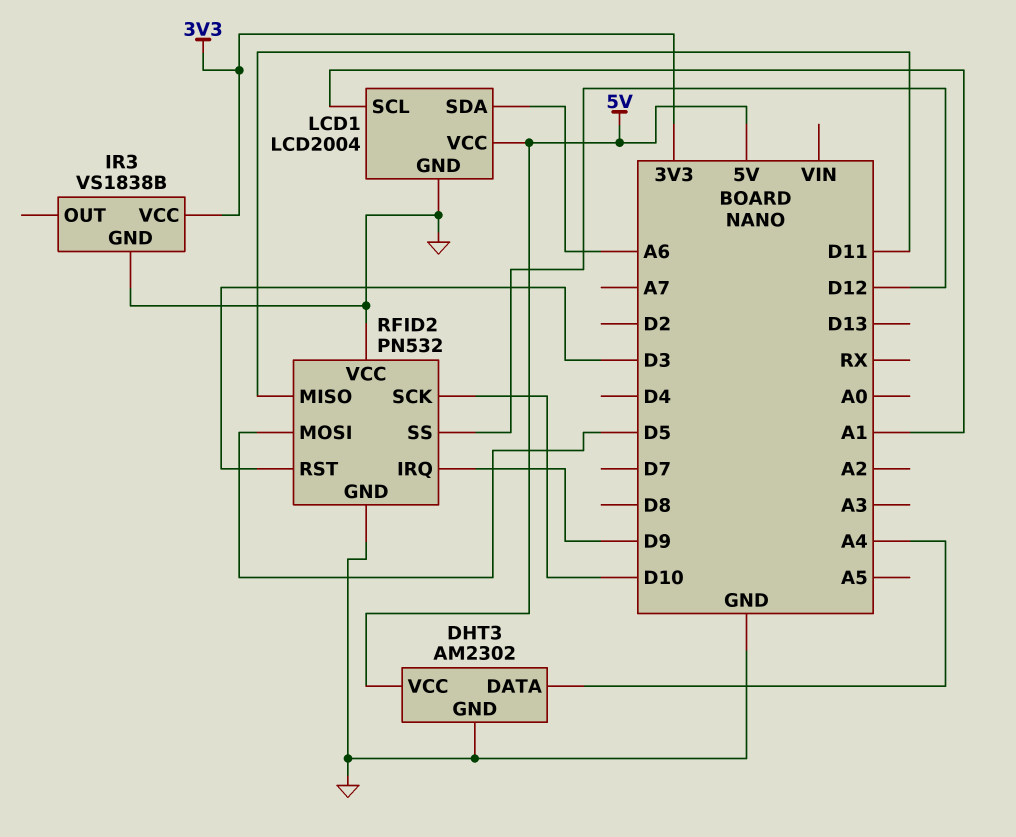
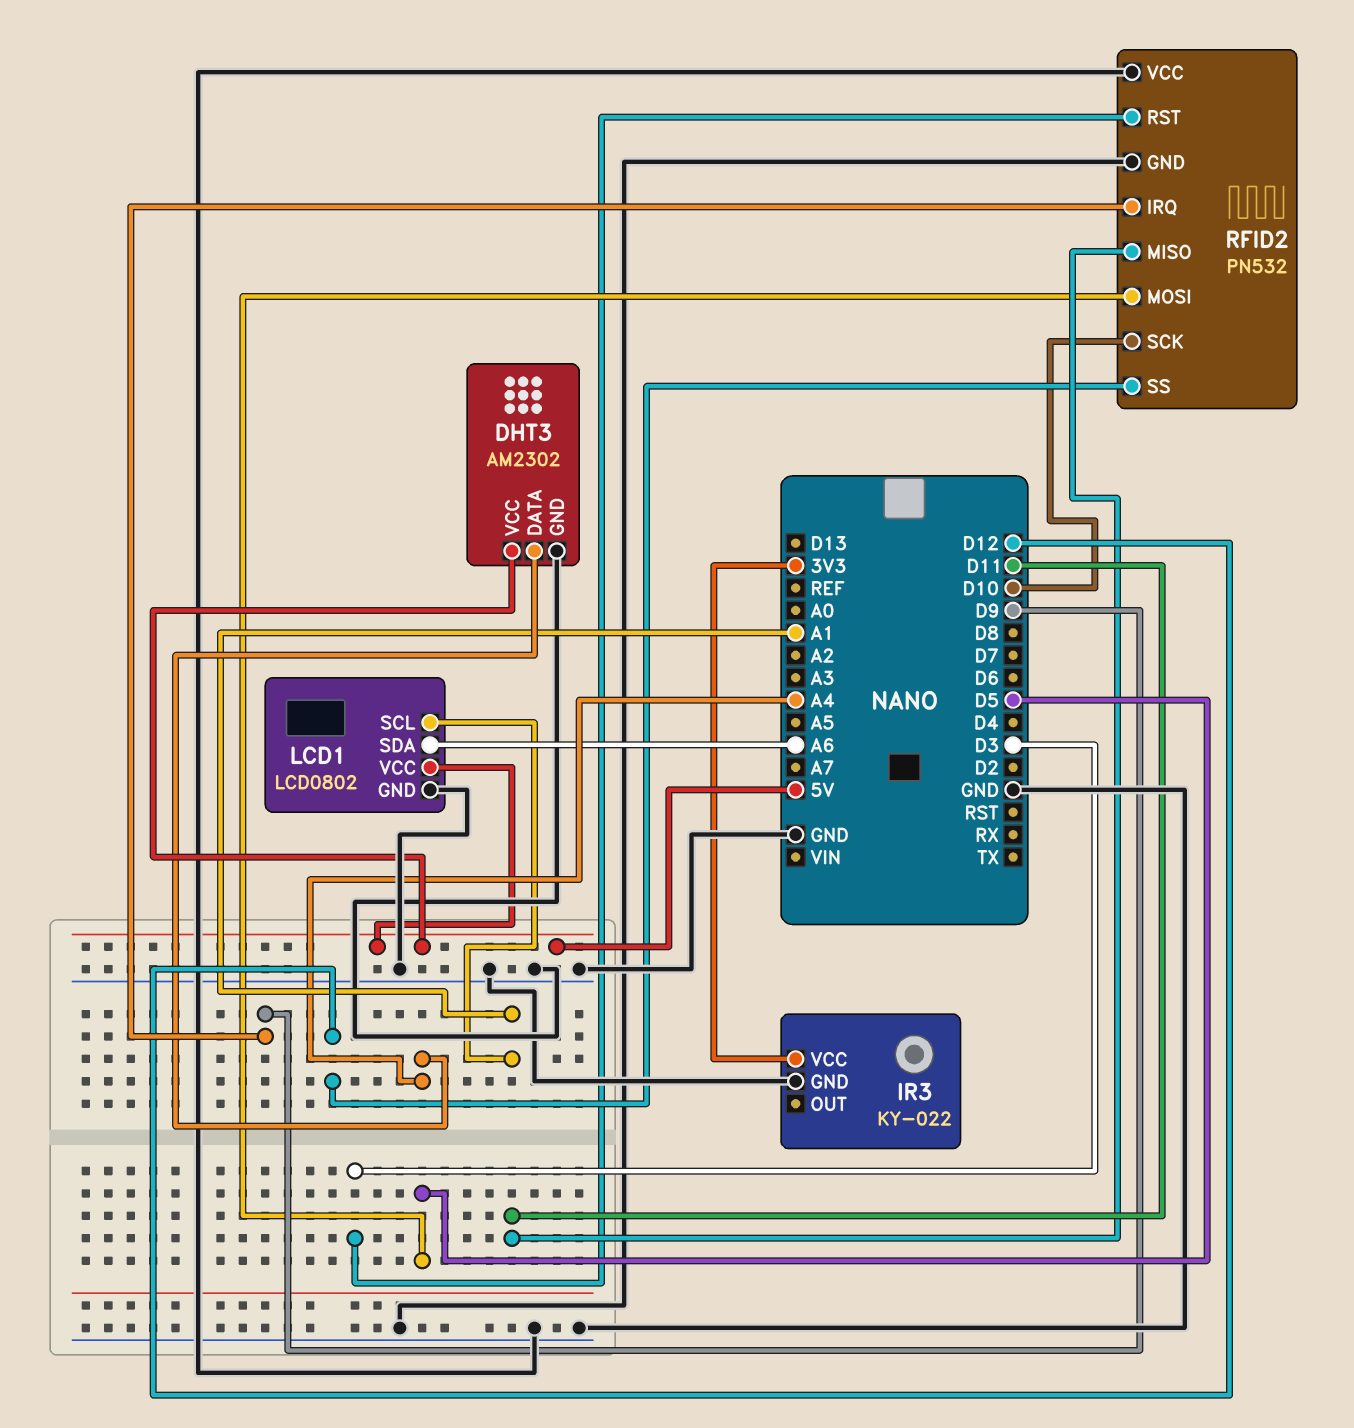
IR3: VS1838B -> KY-022
LCD1: LCD2004 -> LCD0802

